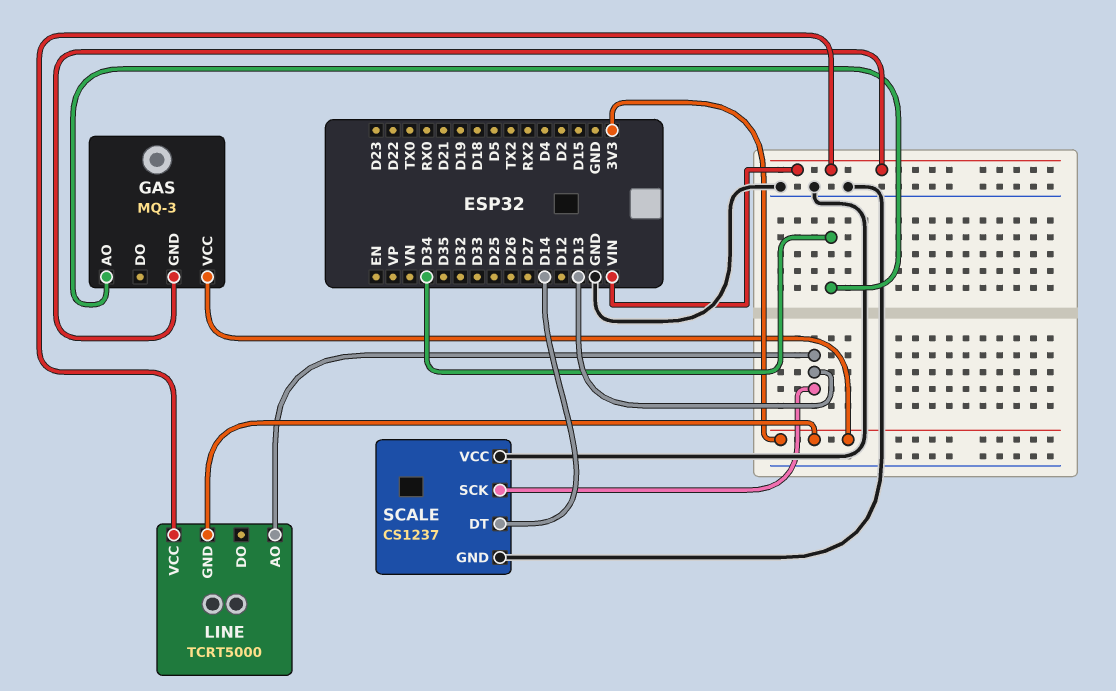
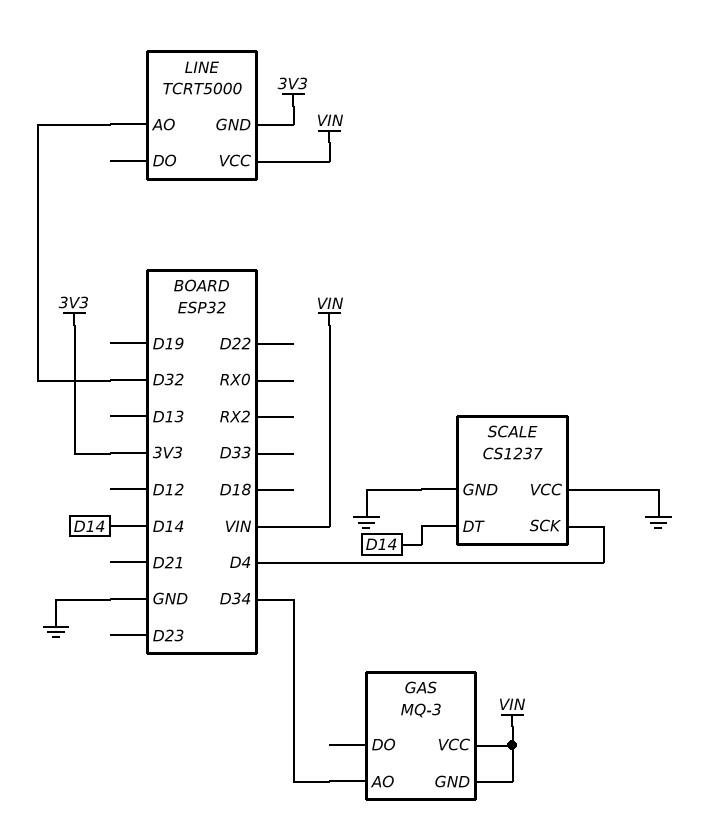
GAS pin VCC: 3V3 -> VIN
LINE pin AO: D13 -> D32
SCALE pin SCK: D13 -> D4

